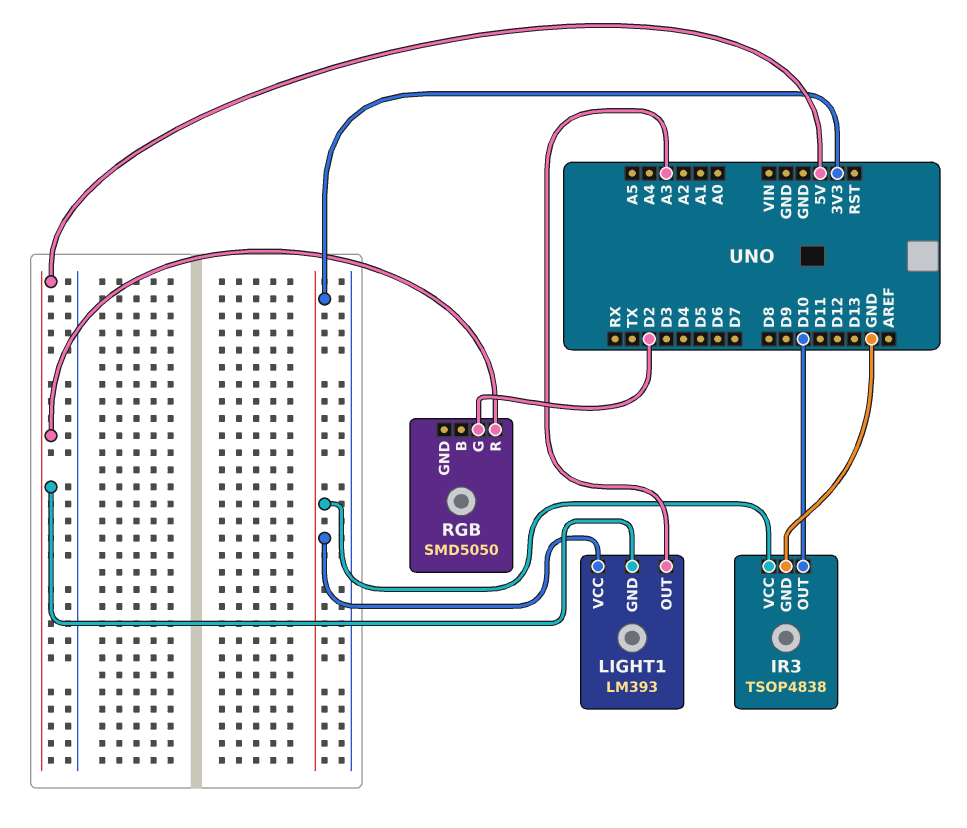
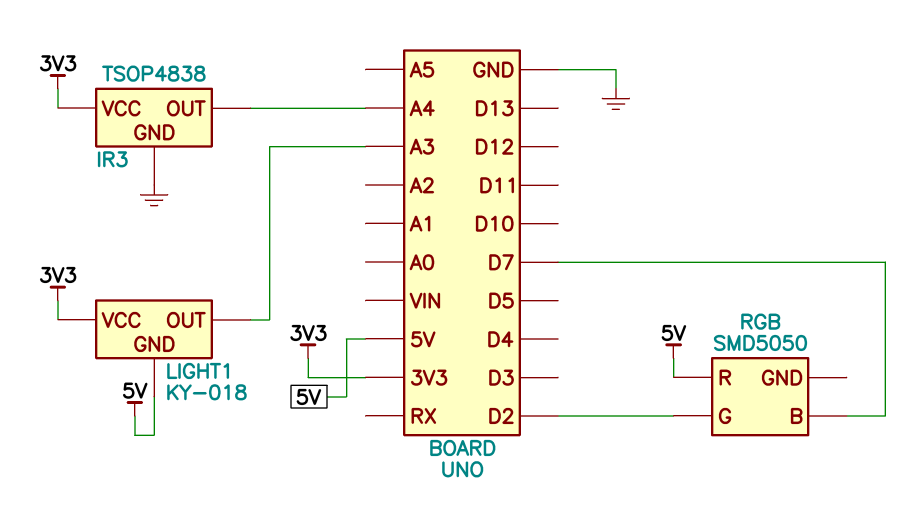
IR3 pin OUT: D10 -> A4
LIGHT1: LM393 -> KY-018
RGB pin B: none -> D7

